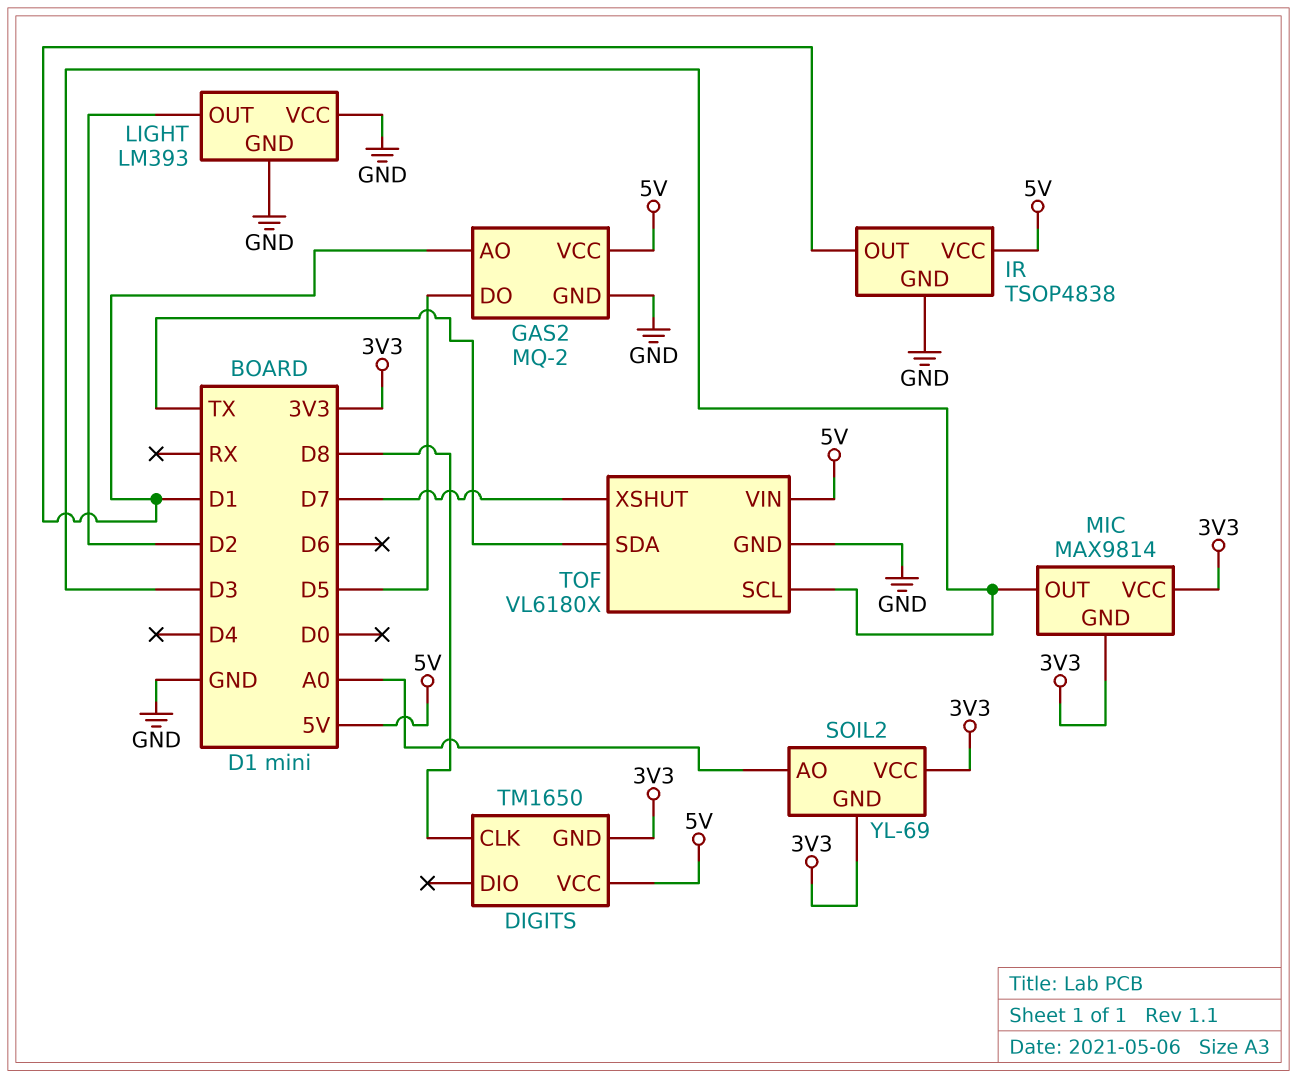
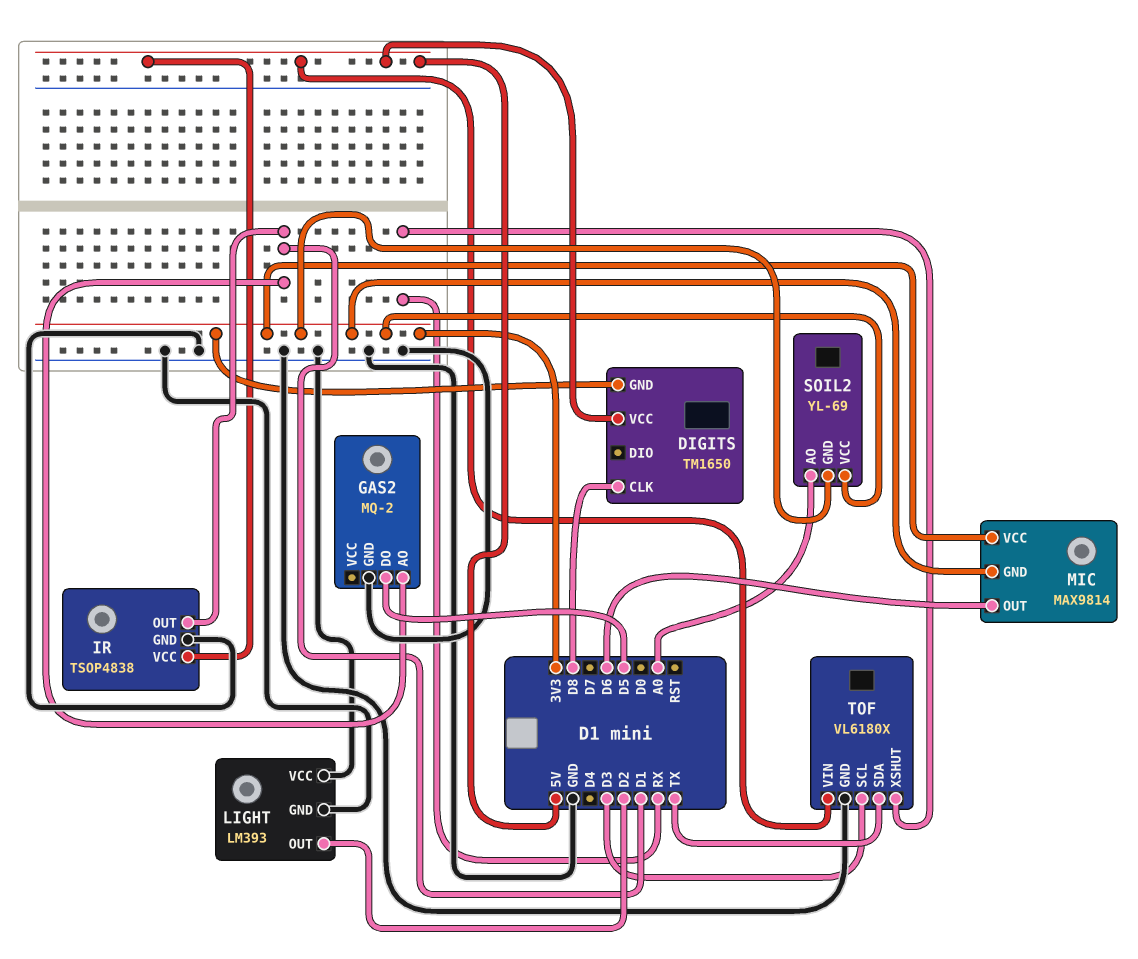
GAS2 pin VCC: 5V -> none
MIC pin OUT: D3 -> D6
TOF pin XSHUT: D7 -> RX

